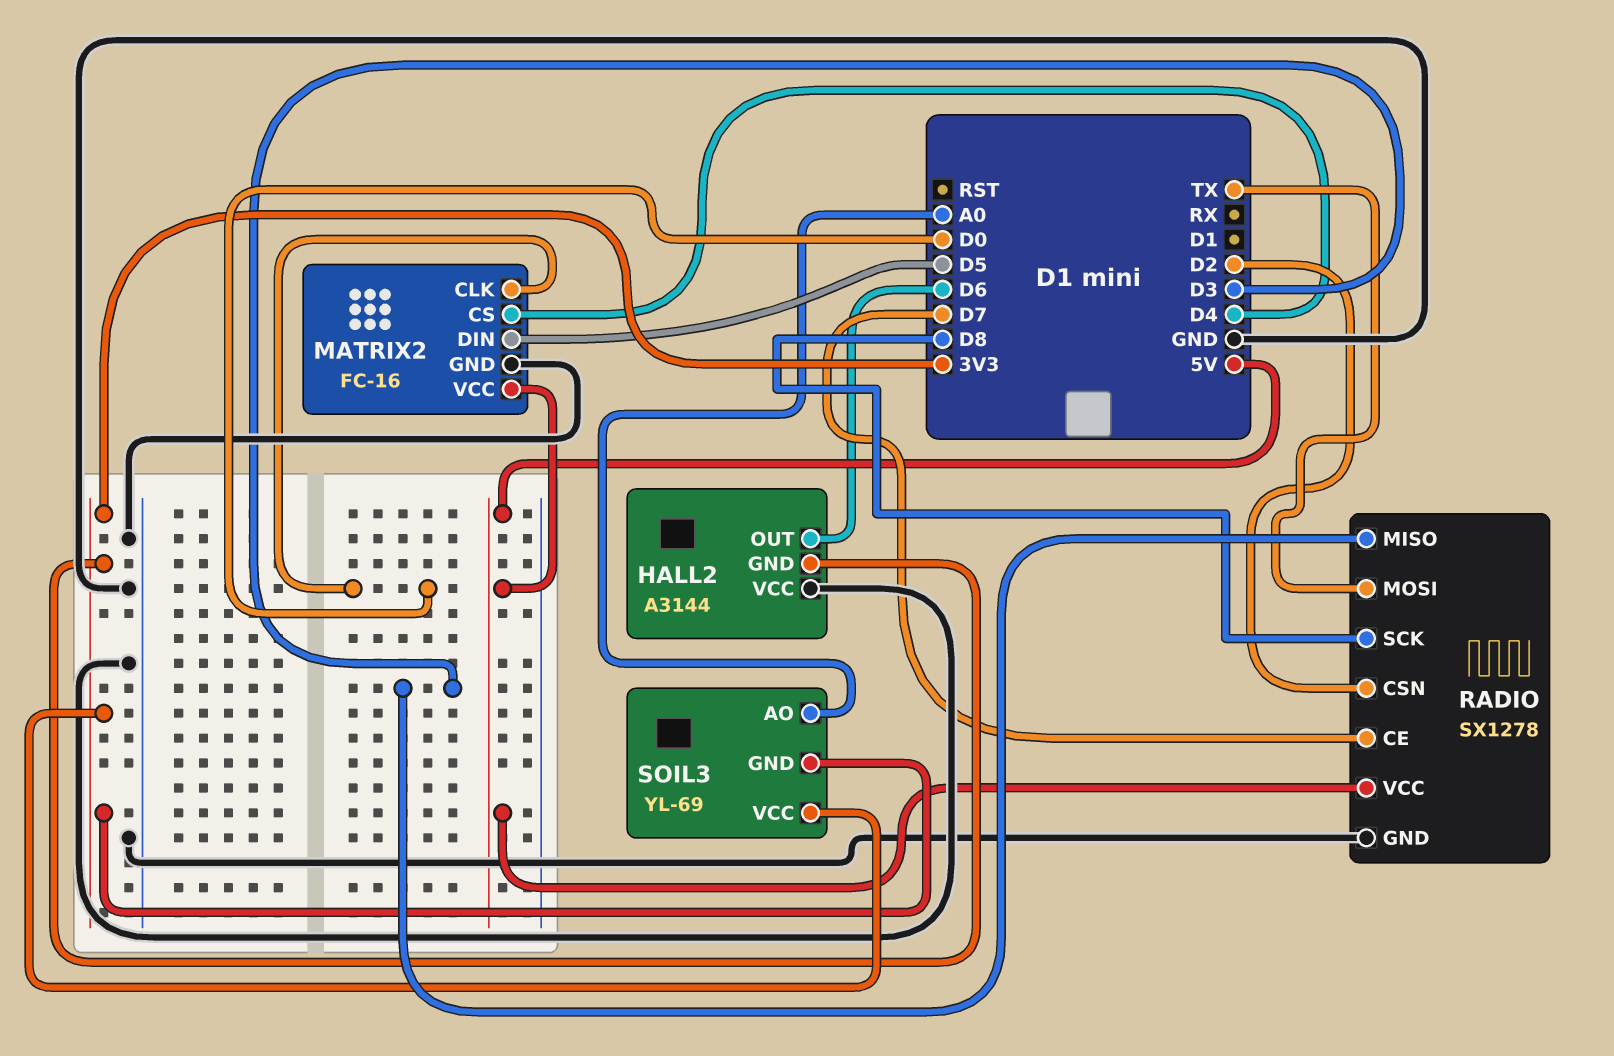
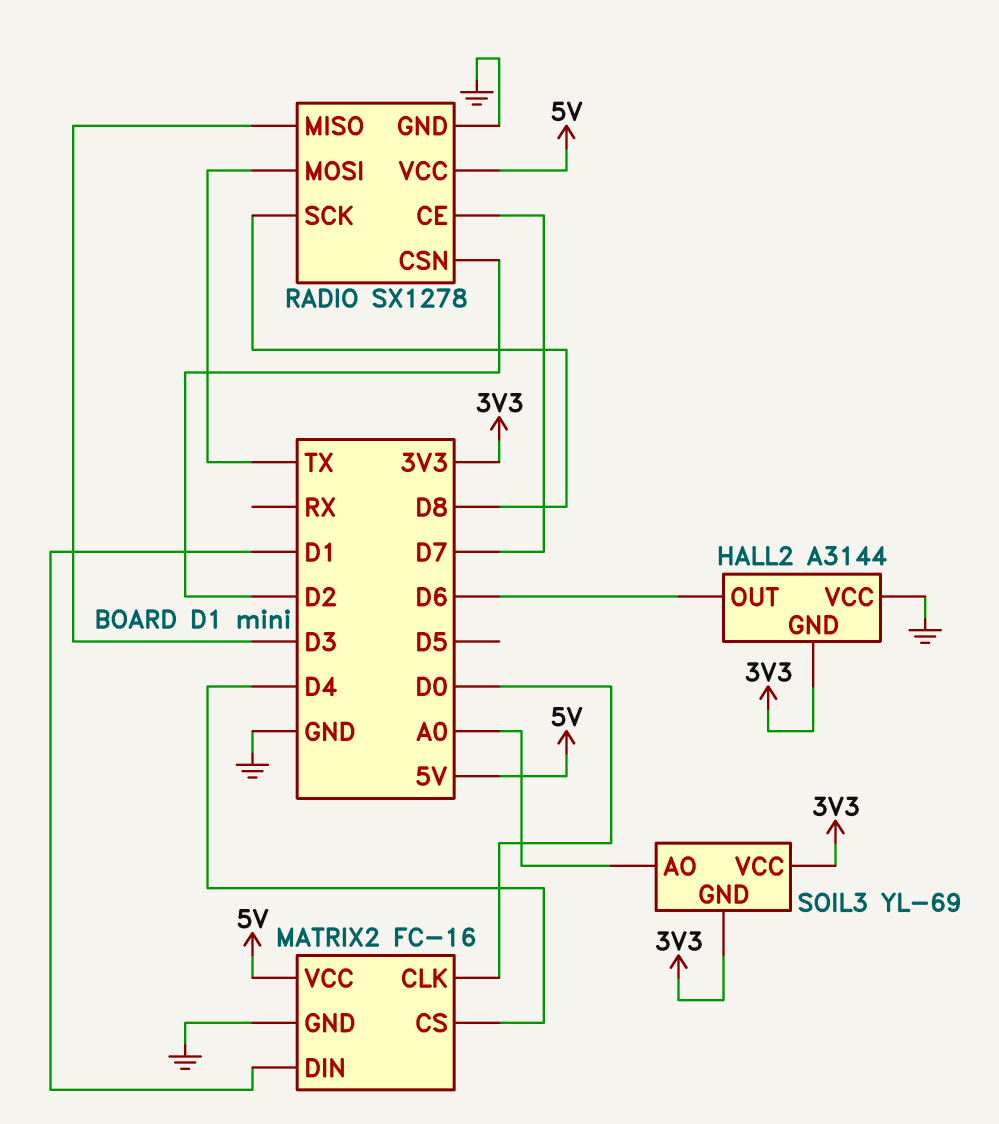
MATRIX2 pin DIN: D5 -> D1

